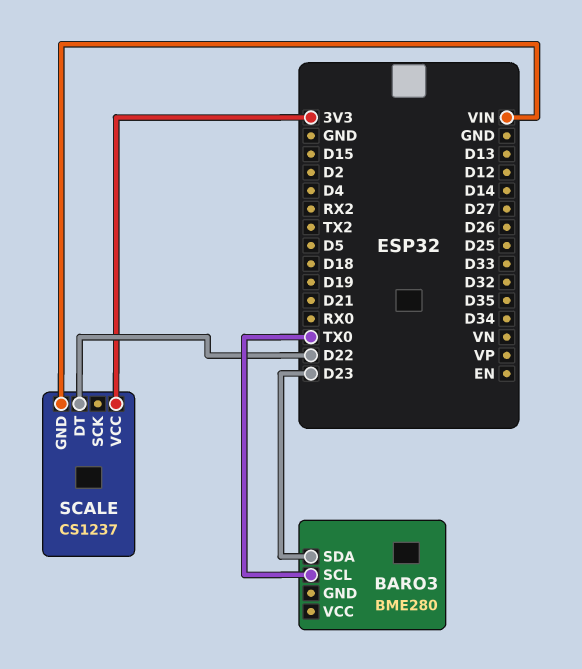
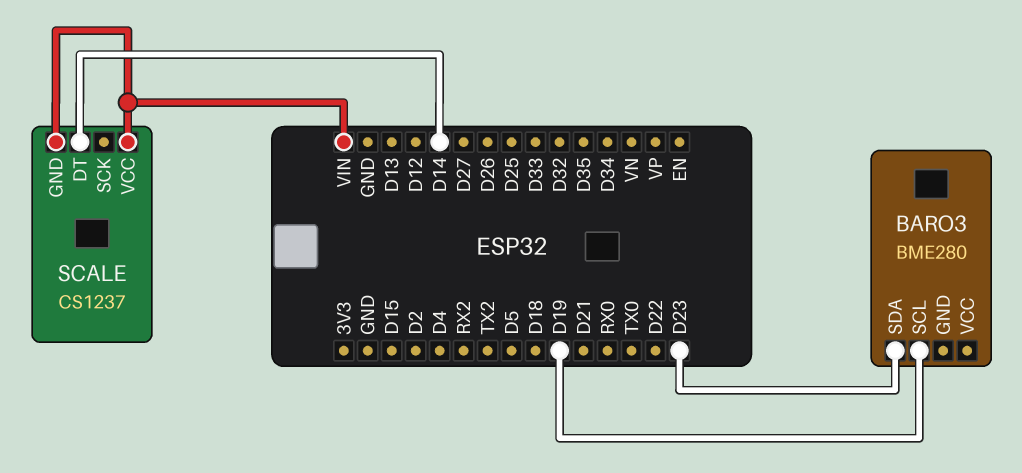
BARO3 pin SCL: TX0 -> D19
SCALE pin DT: D22 -> D14
SCALE pin VCC: 3V3 -> VIN

